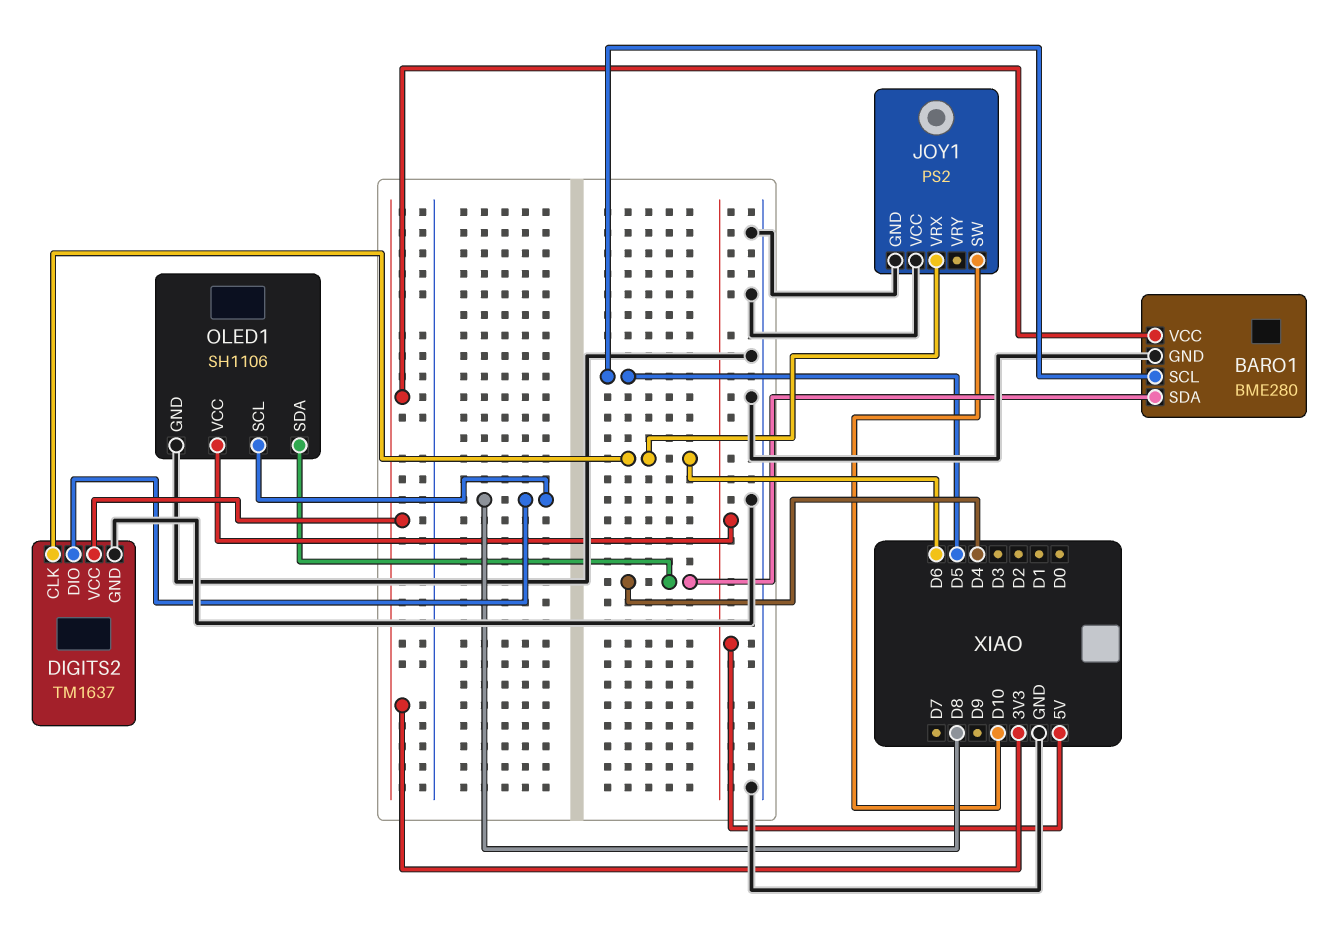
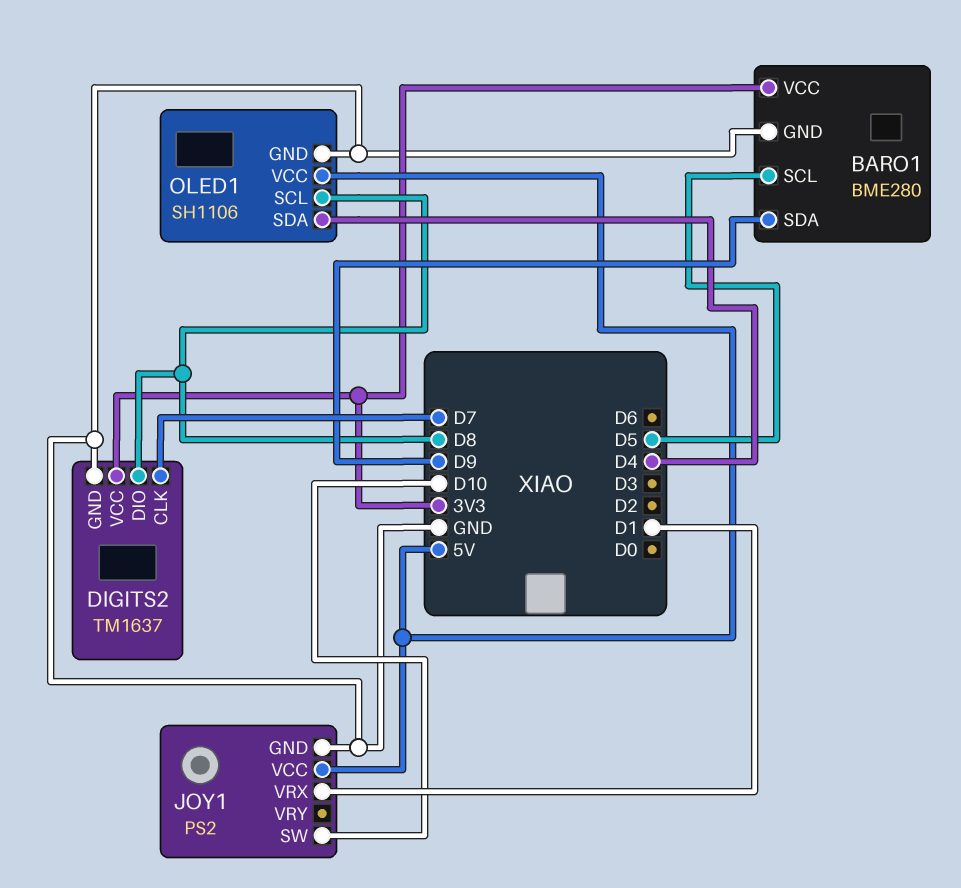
BARO1 pin SDA: D4 -> D9
DIGITS2 pin CLK: D6 -> D7
JOY1 pin VCC: GND -> 5V
JOY1 pin VRX: D6 -> D1

